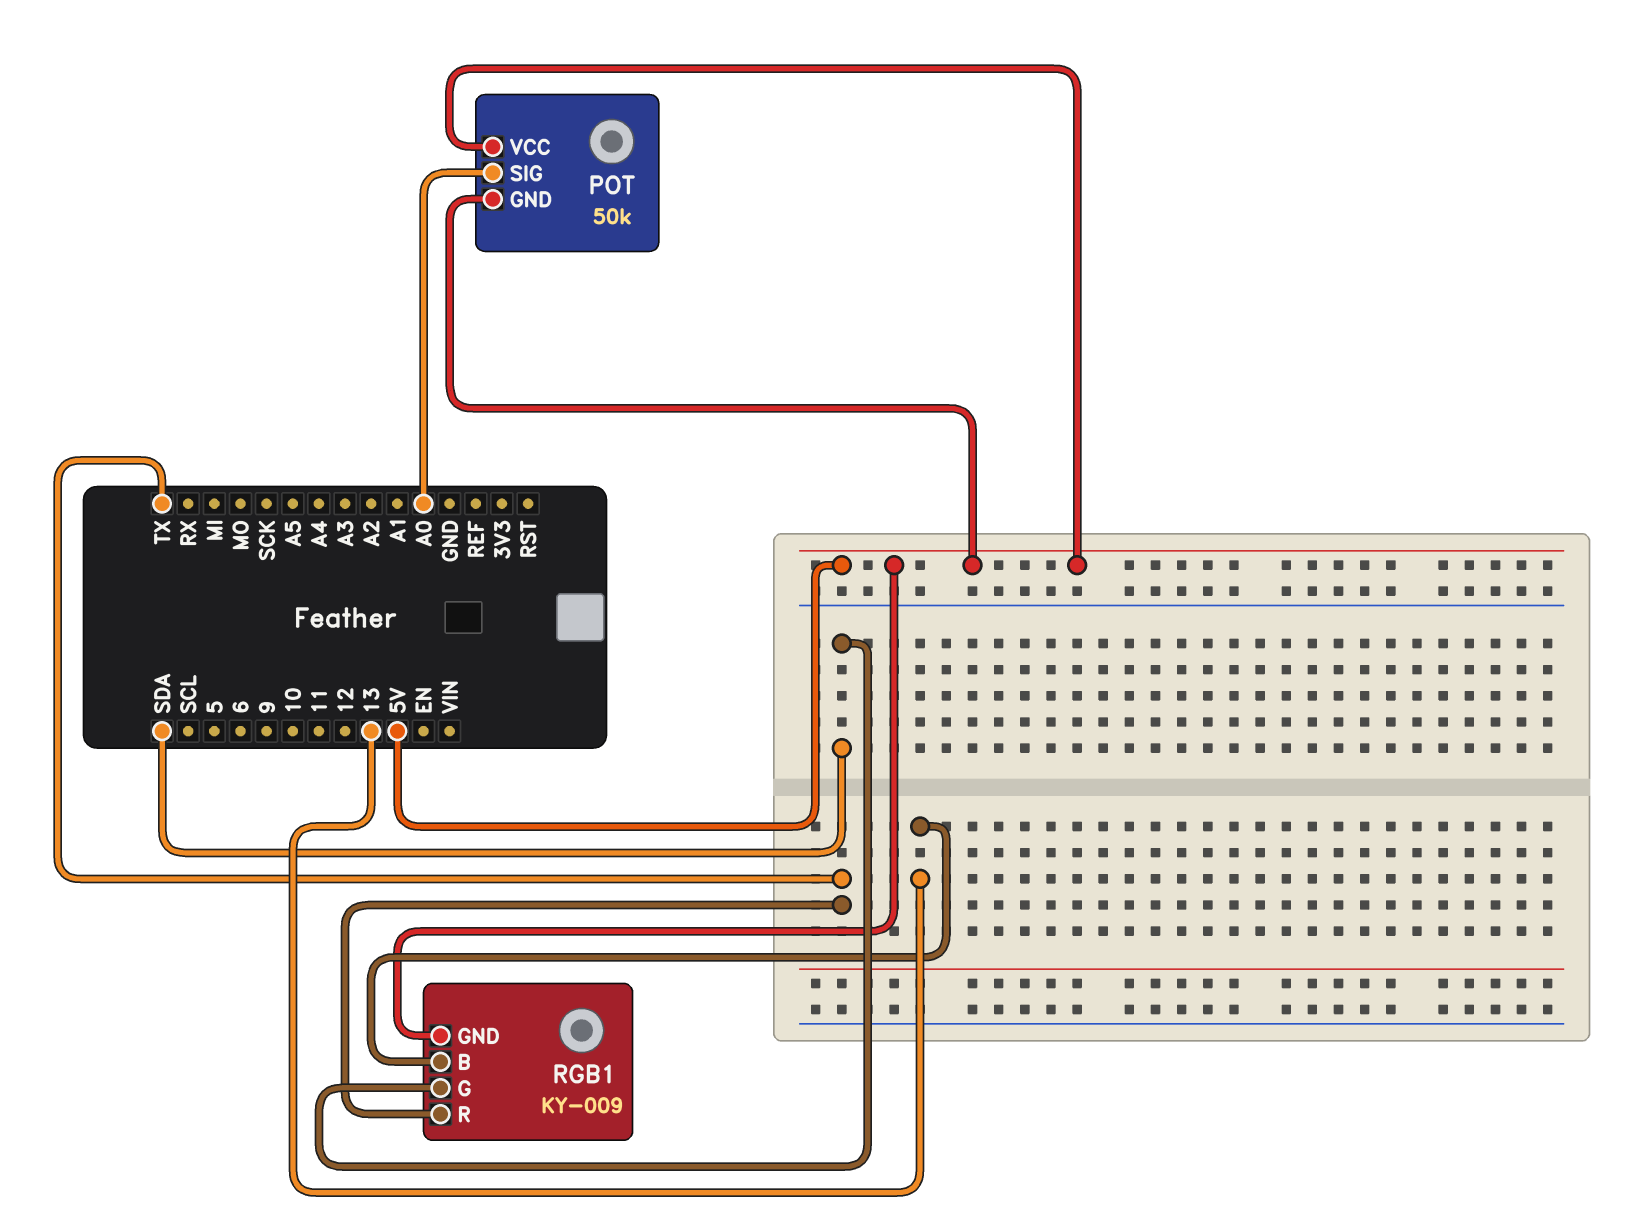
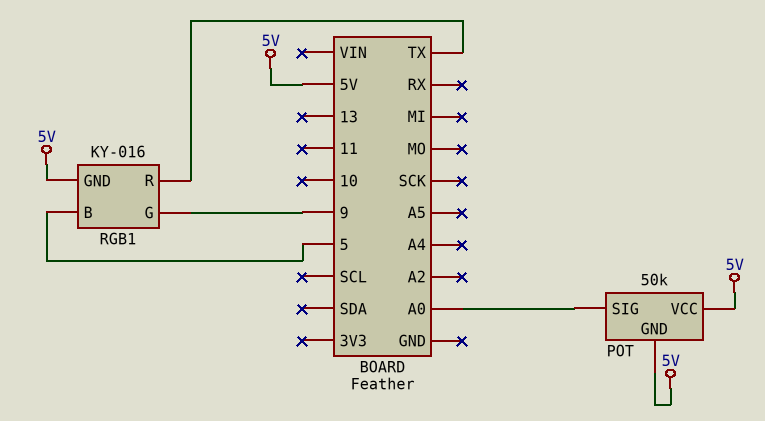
RGB1: KY-009 -> KY-016
RGB1 pin B: 13 -> 5
RGB1 pin G: SDA -> 9

